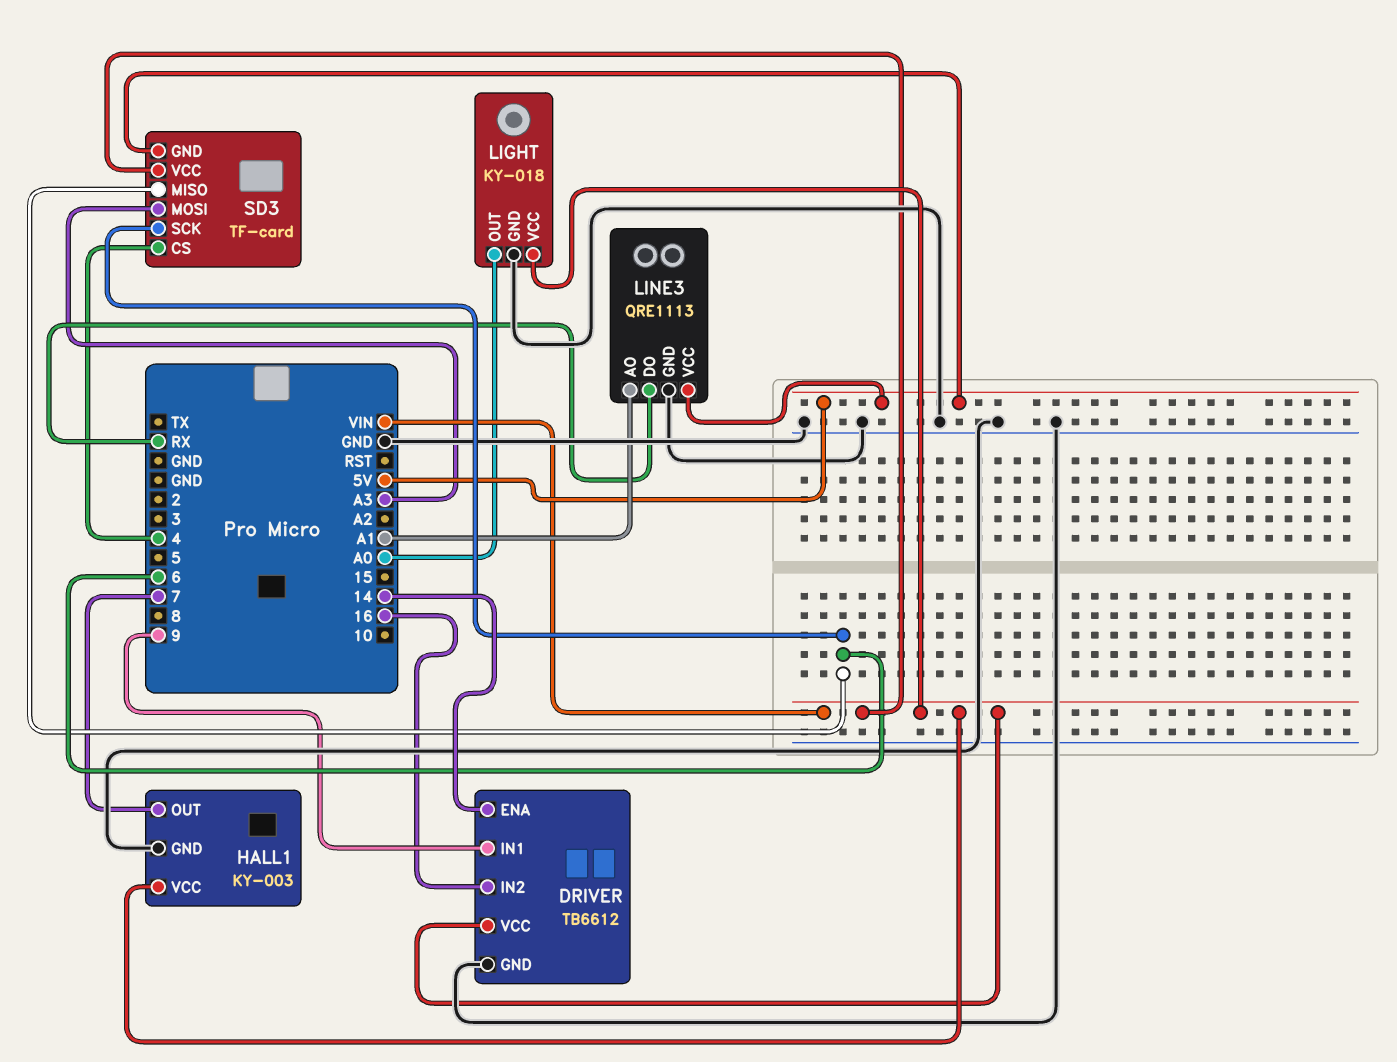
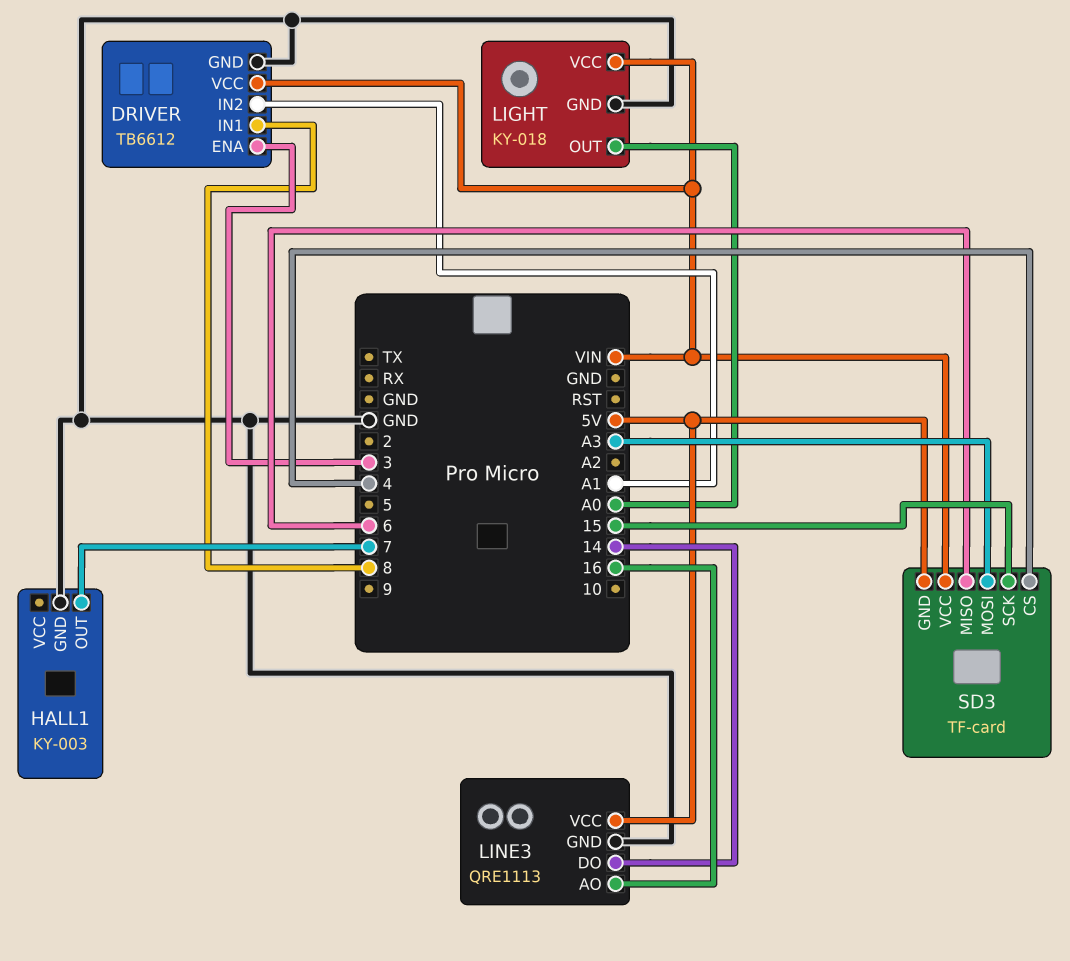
DRIVER pin ENA: 14 -> 3
DRIVER pin IN1: 9 -> 8
DRIVER pin IN2: 16 -> A1
HALL1 pin VCC: VIN -> none
LINE3 pin AO: A1 -> 16
LINE3 pin DO: RX -> 14
SD3 pin SCK: 6 -> 15

